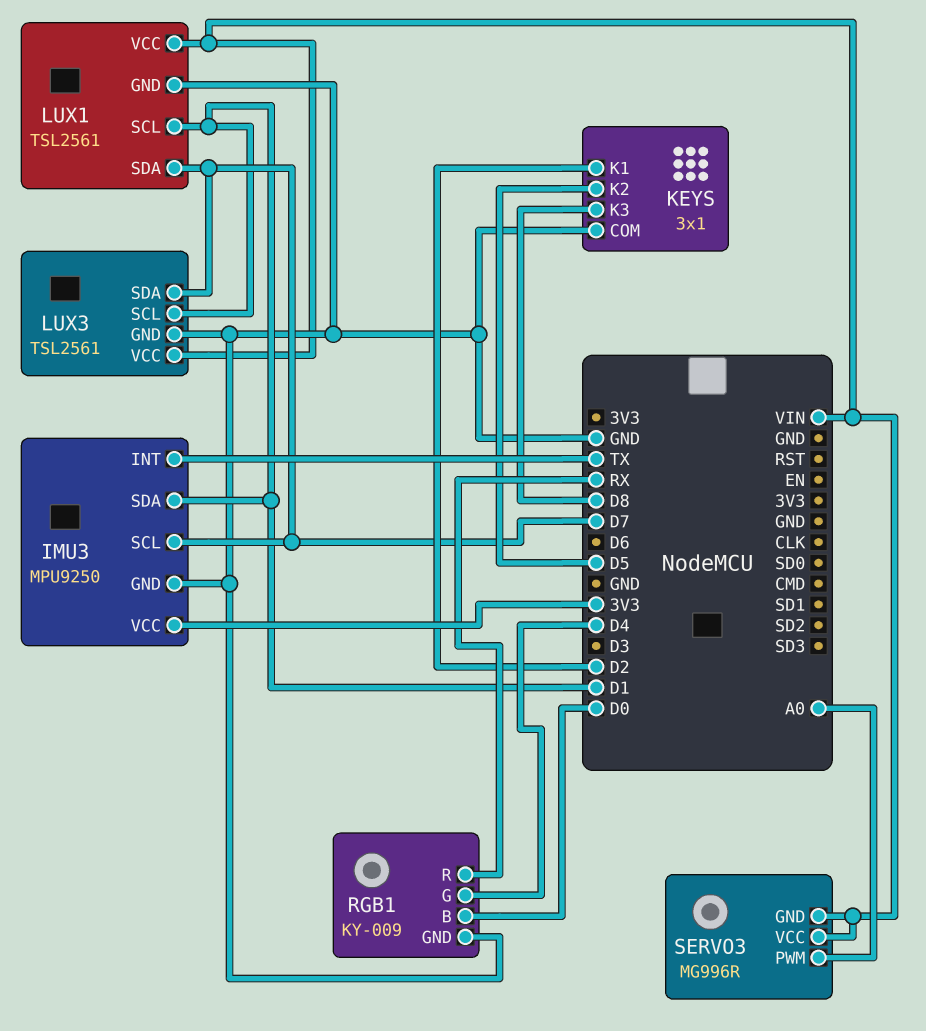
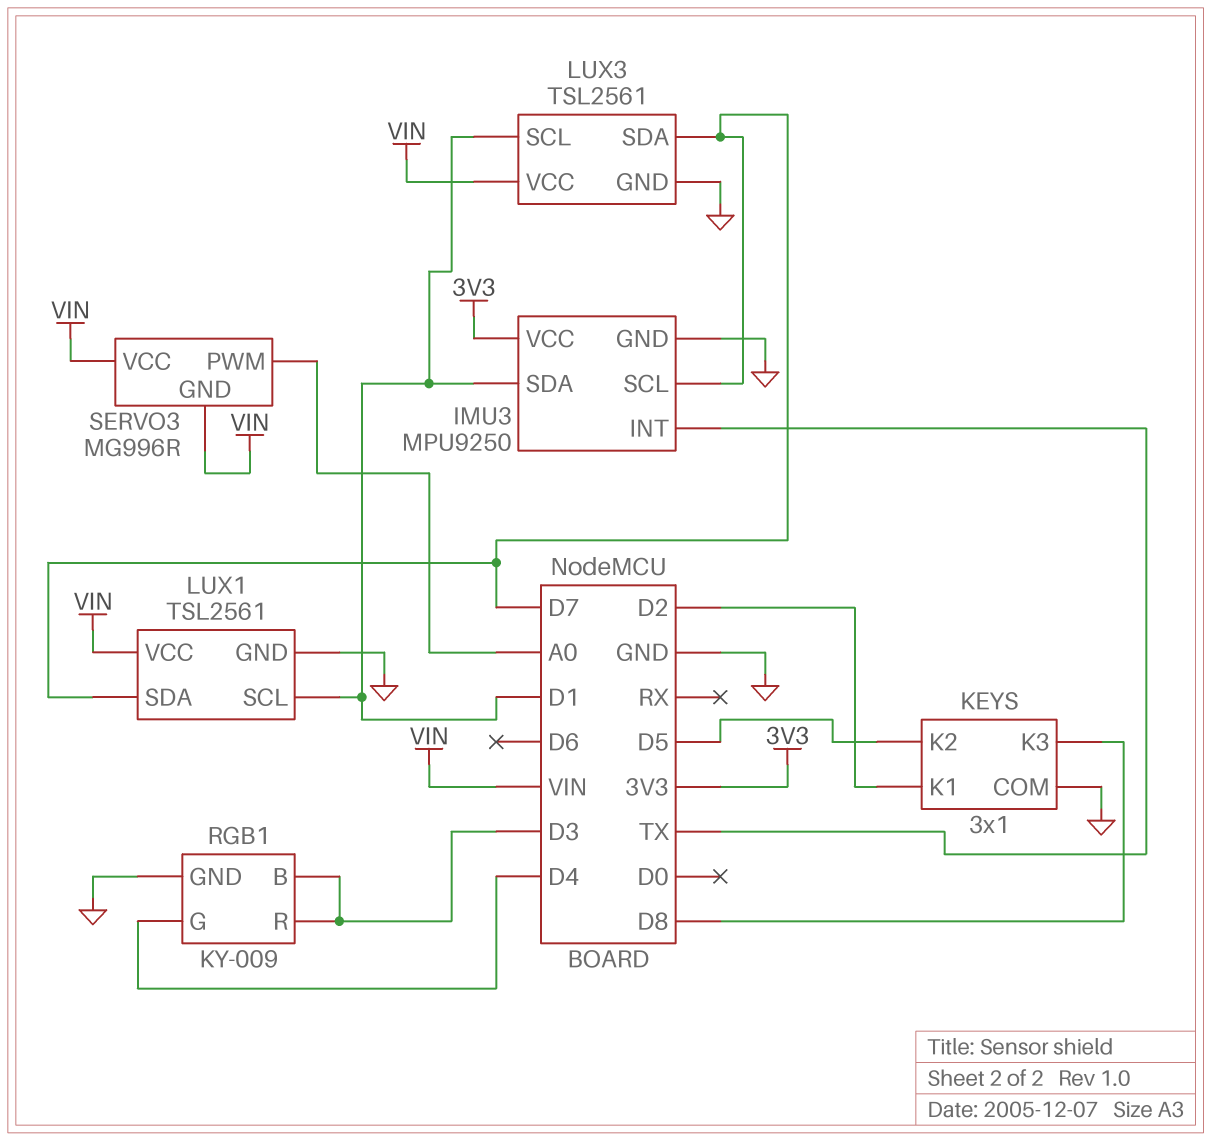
RGB1 pin B: D0 -> D3
RGB1 pin R: RX -> D3

